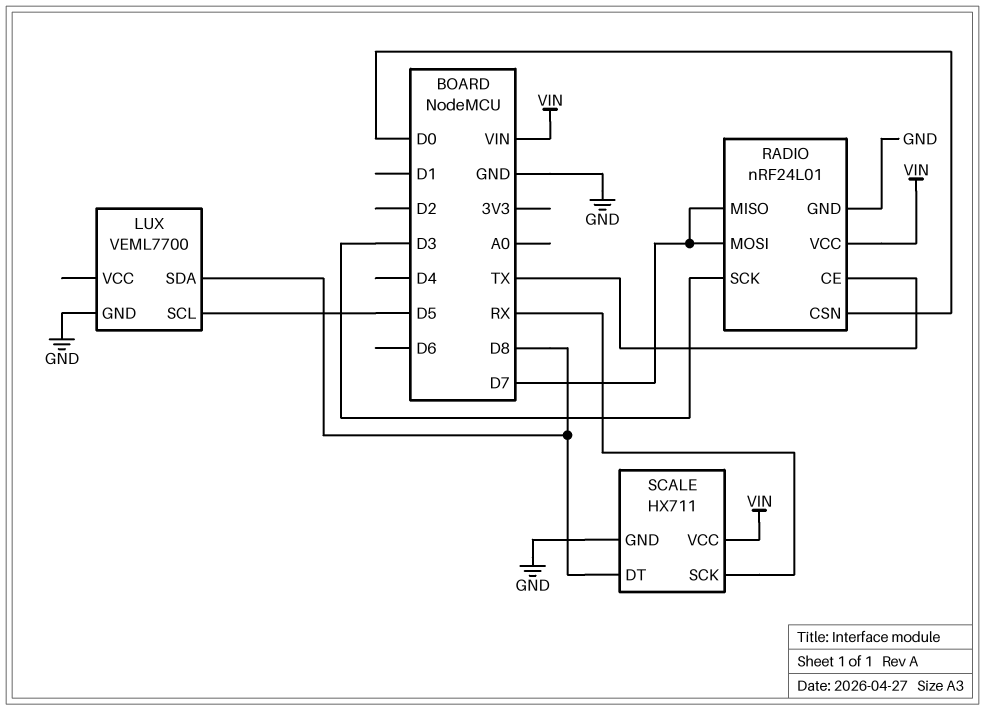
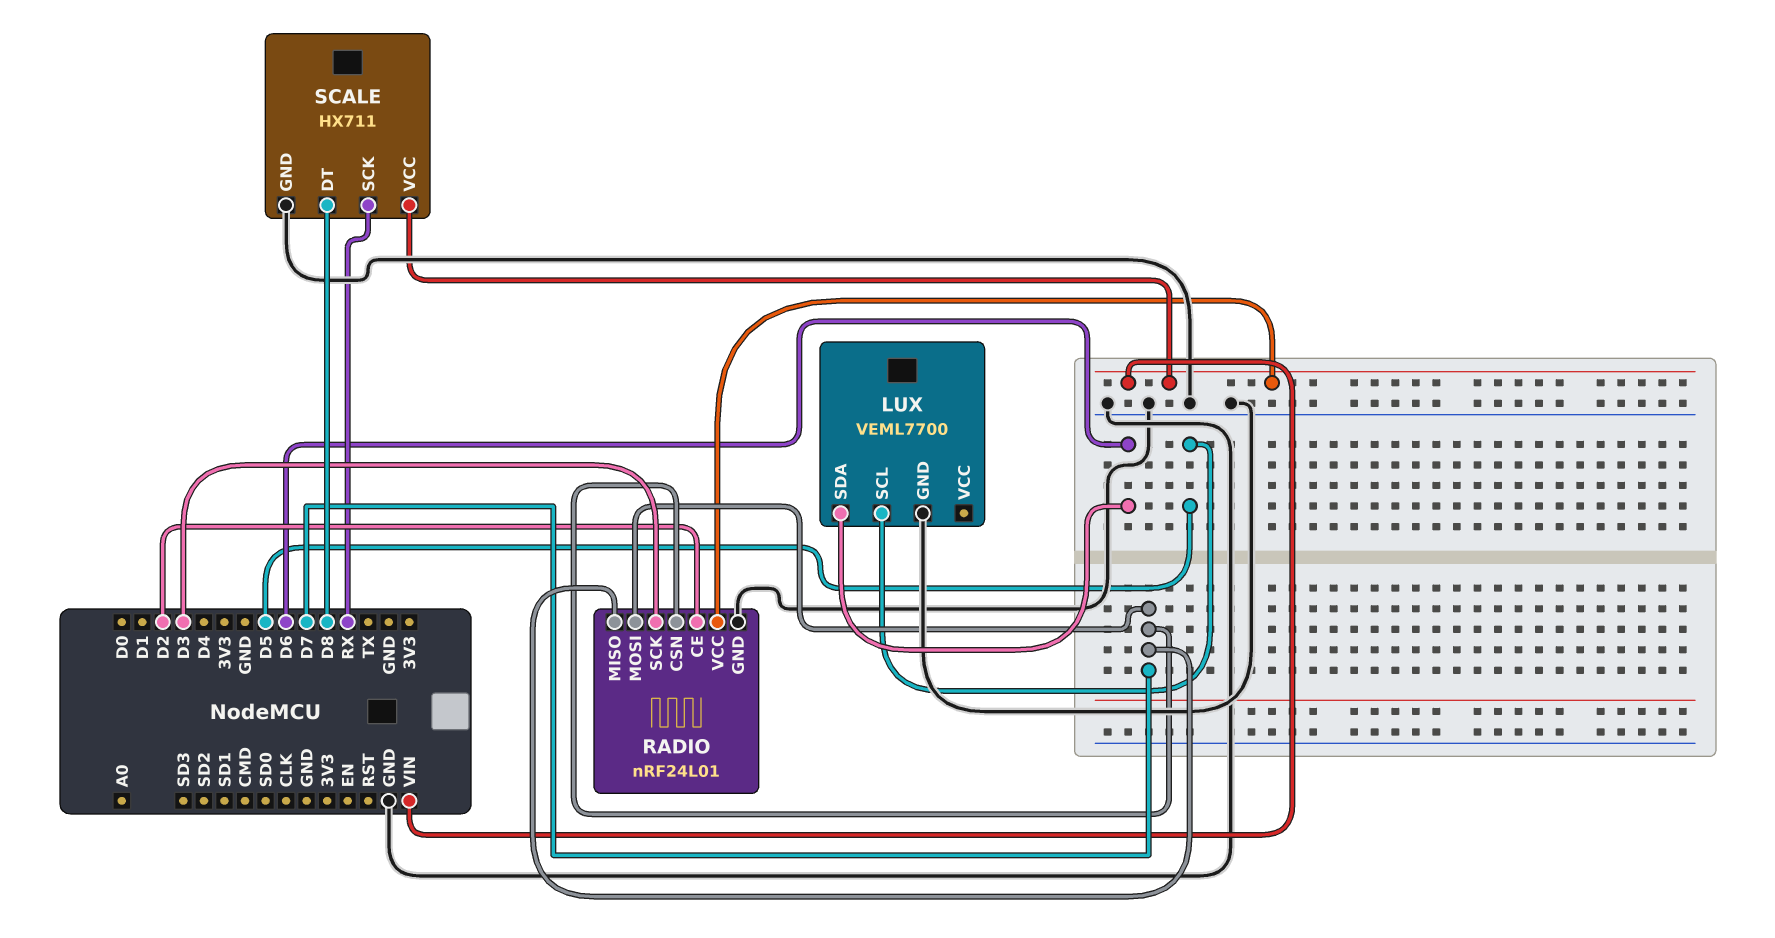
LUX pin SDA: D8 -> D6
RADIO pin CE: TX -> D2
RADIO pin CSN: D0 -> D7

